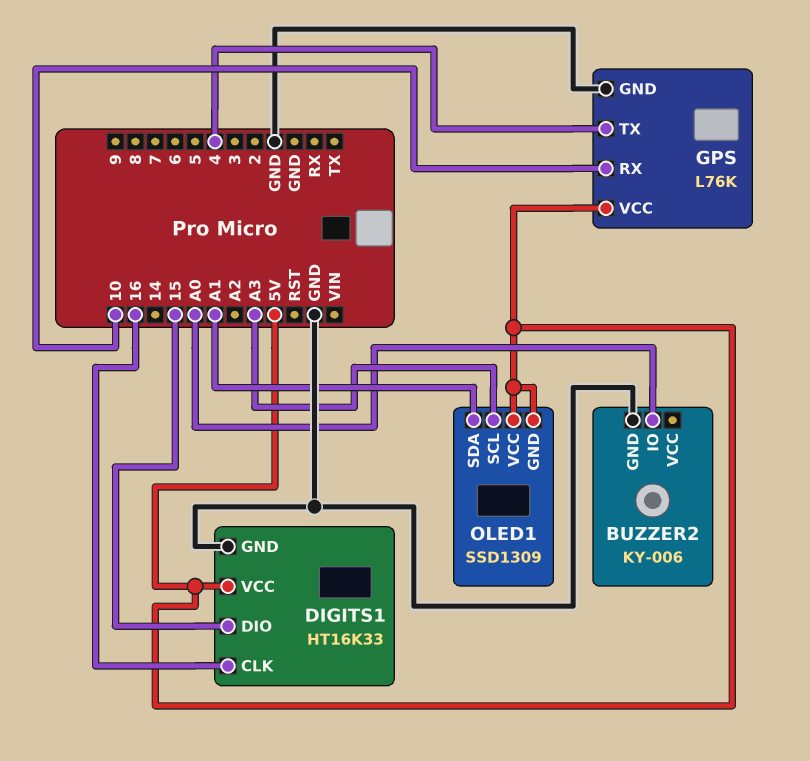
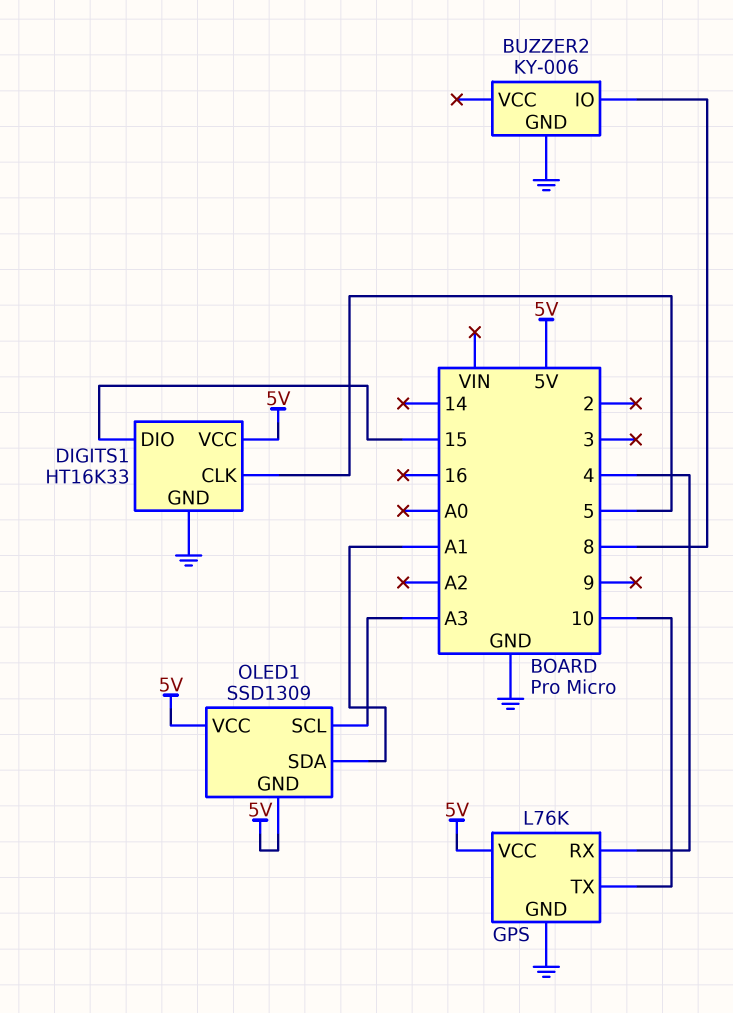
BUZZER2 pin IO: A0 -> 8
DIGITS1 pin CLK: 16 -> 5
GPS pin RX: 10 -> 4
GPS pin TX: 4 -> 10

